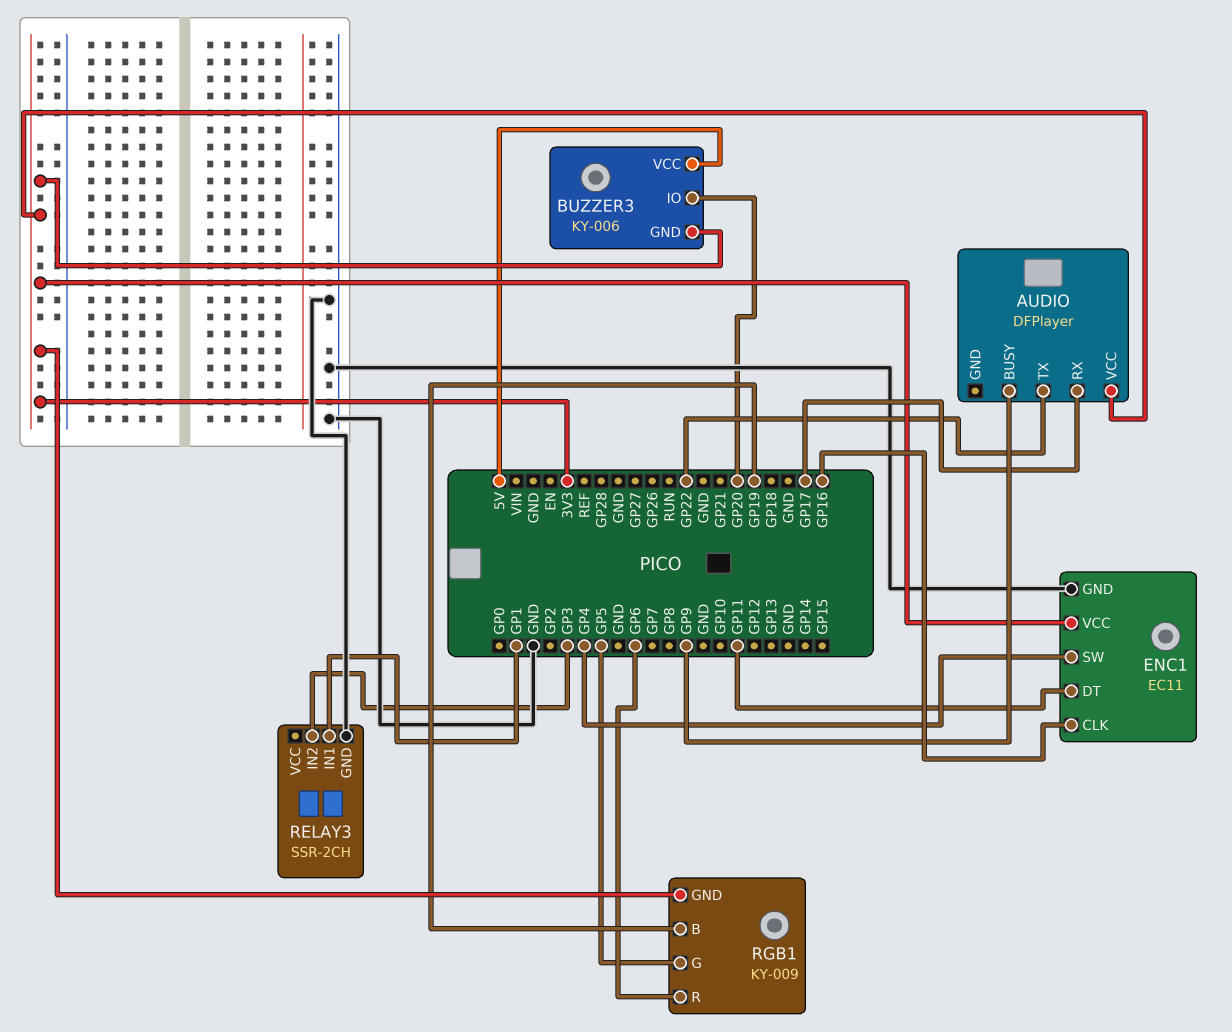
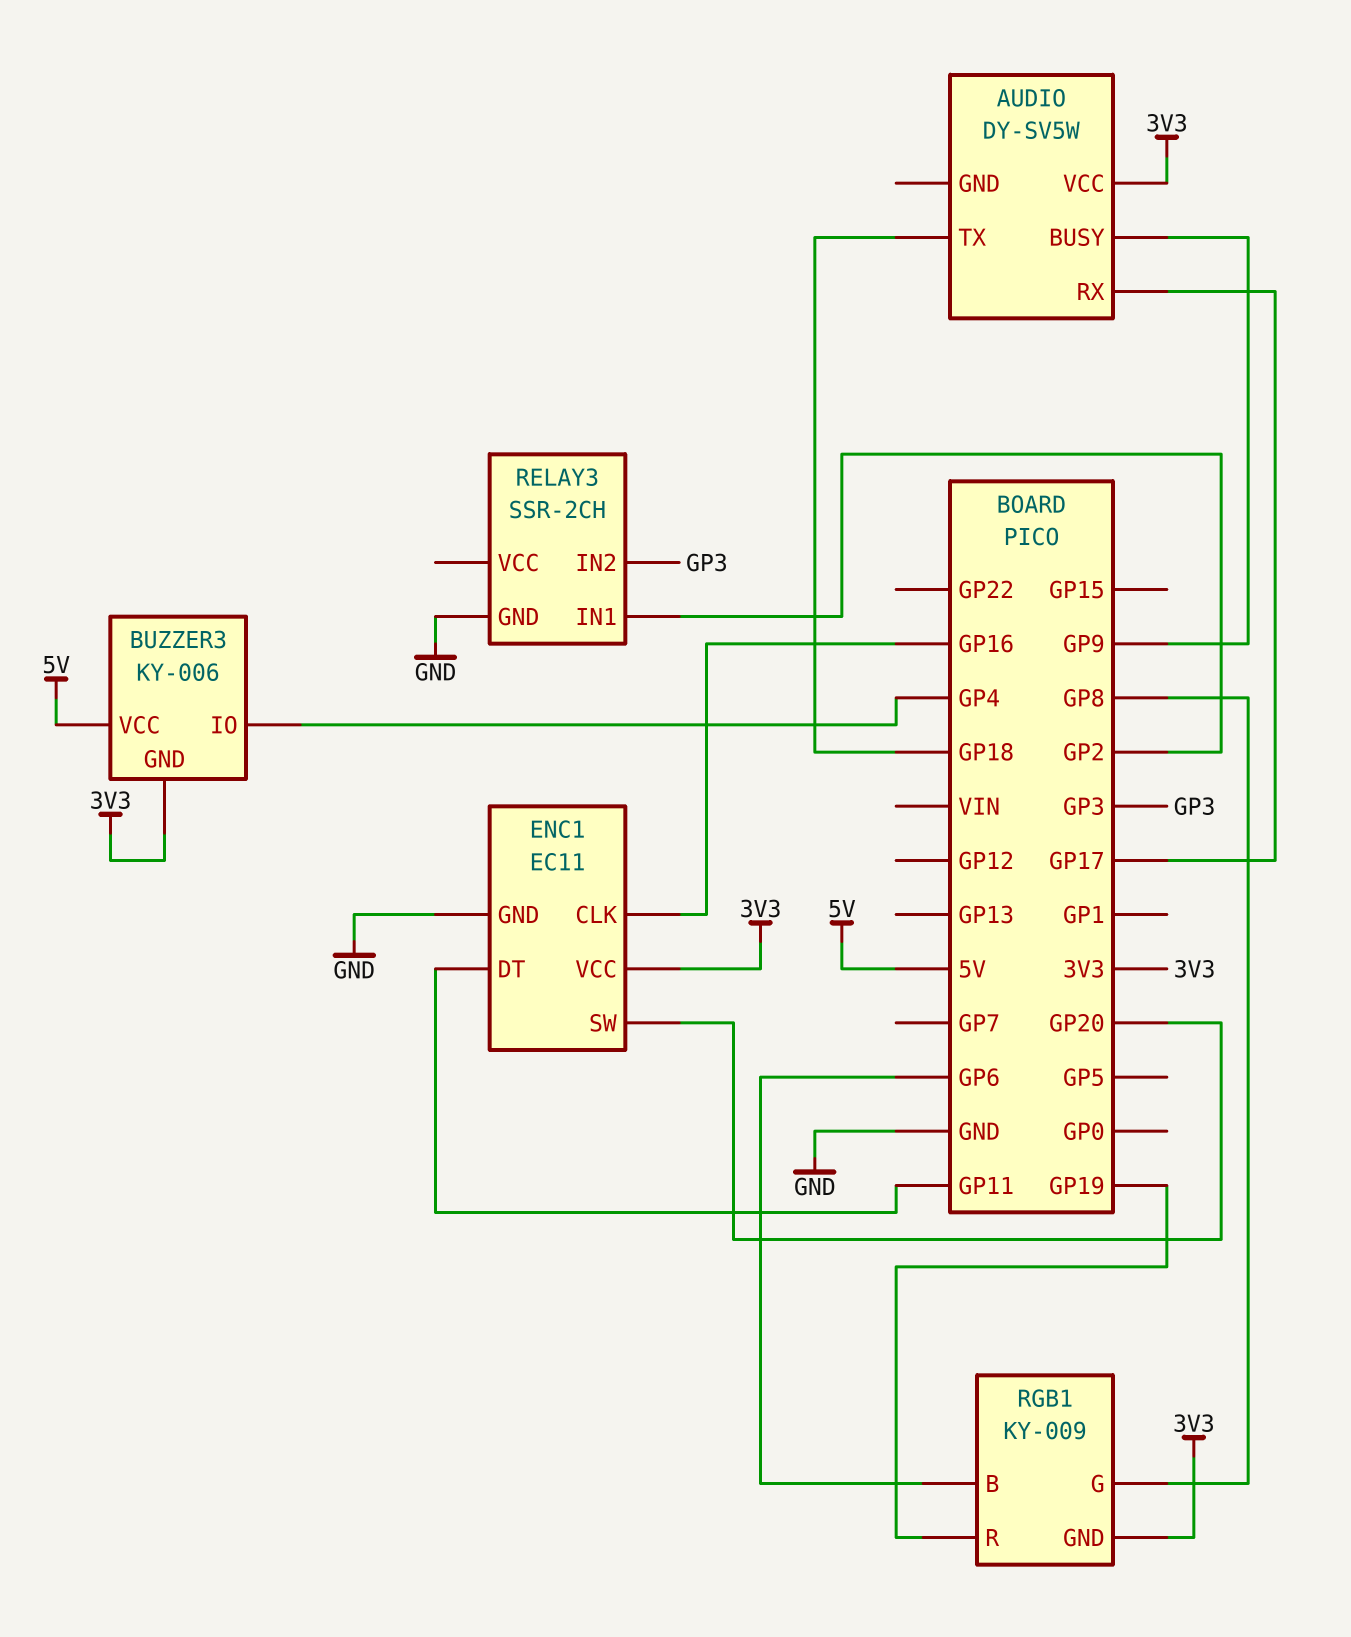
AUDIO: DFPlayer -> DY-SV5W
AUDIO pin TX: GP22 -> GP18
BUZZER3 pin IO: GP20 -> GP4
ENC1 pin SW: GP4 -> GP20
RELAY3 pin IN1: GP1 -> GP2
RGB1 pin B: GP19 -> GP6
RGB1 pin G: GP5 -> GP8
RGB1 pin R: GP6 -> GP19

